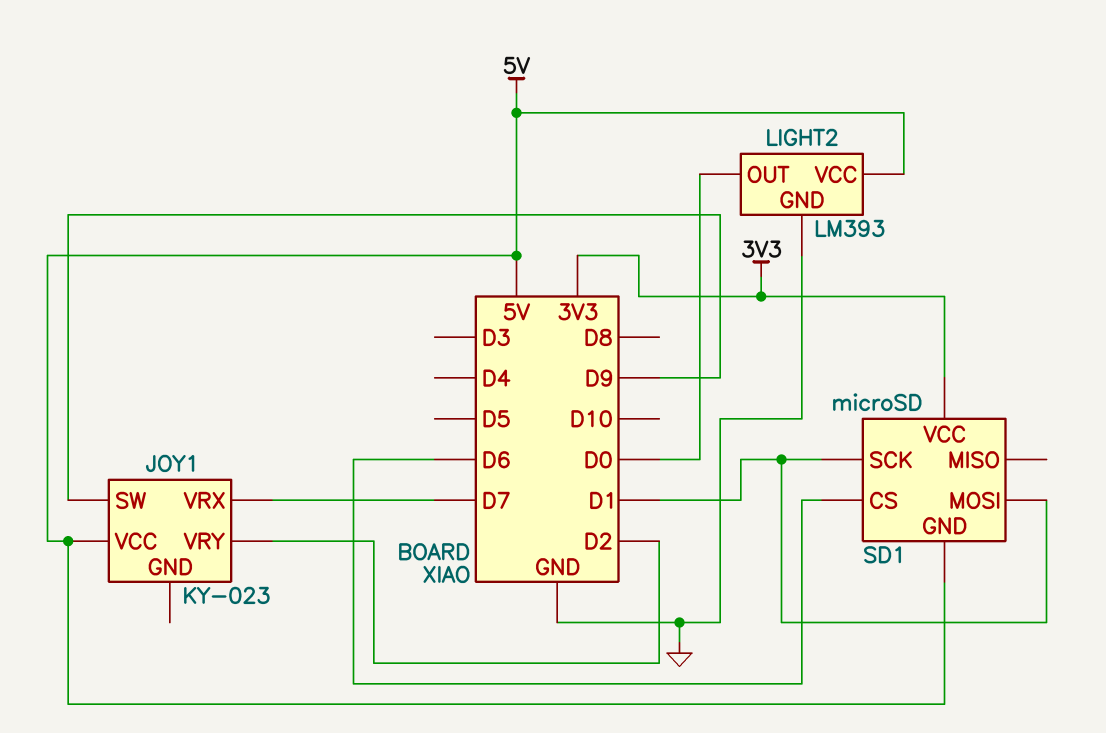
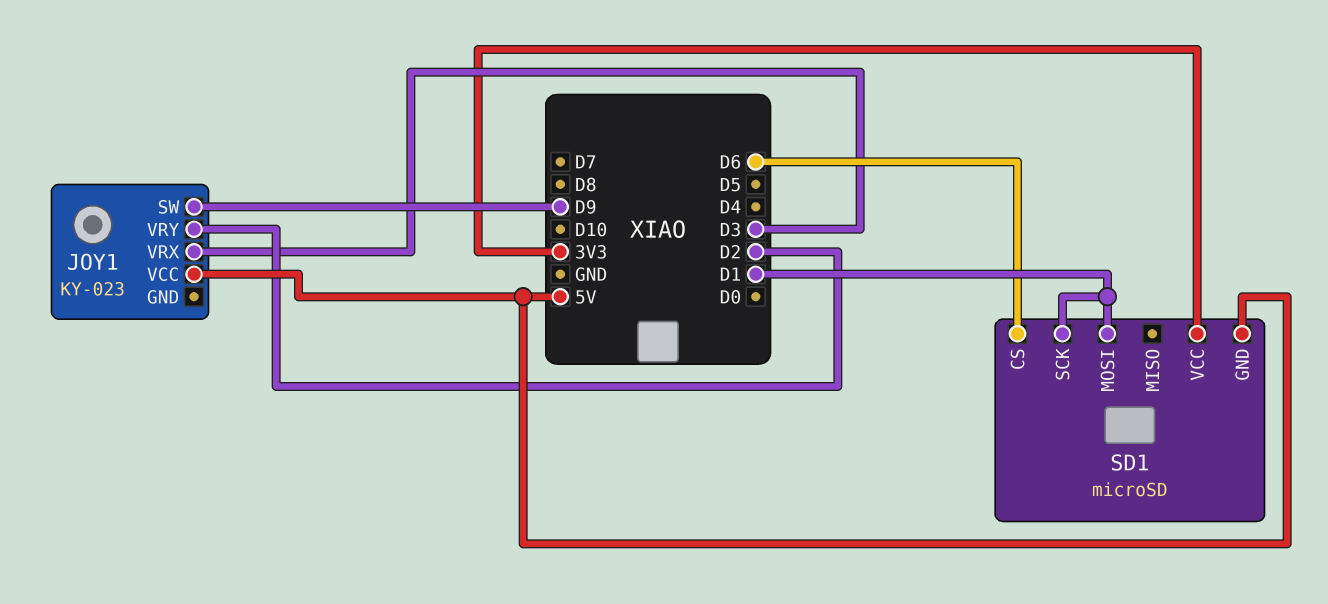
JOY1 pin VRX: D7 -> D3
LIGHT2: LM393 -> none
LIGHT2 pin GND: GND -> none
LIGHT2 pin OUT: D0 -> none
LIGHT2 pin VCC: 5V -> none

